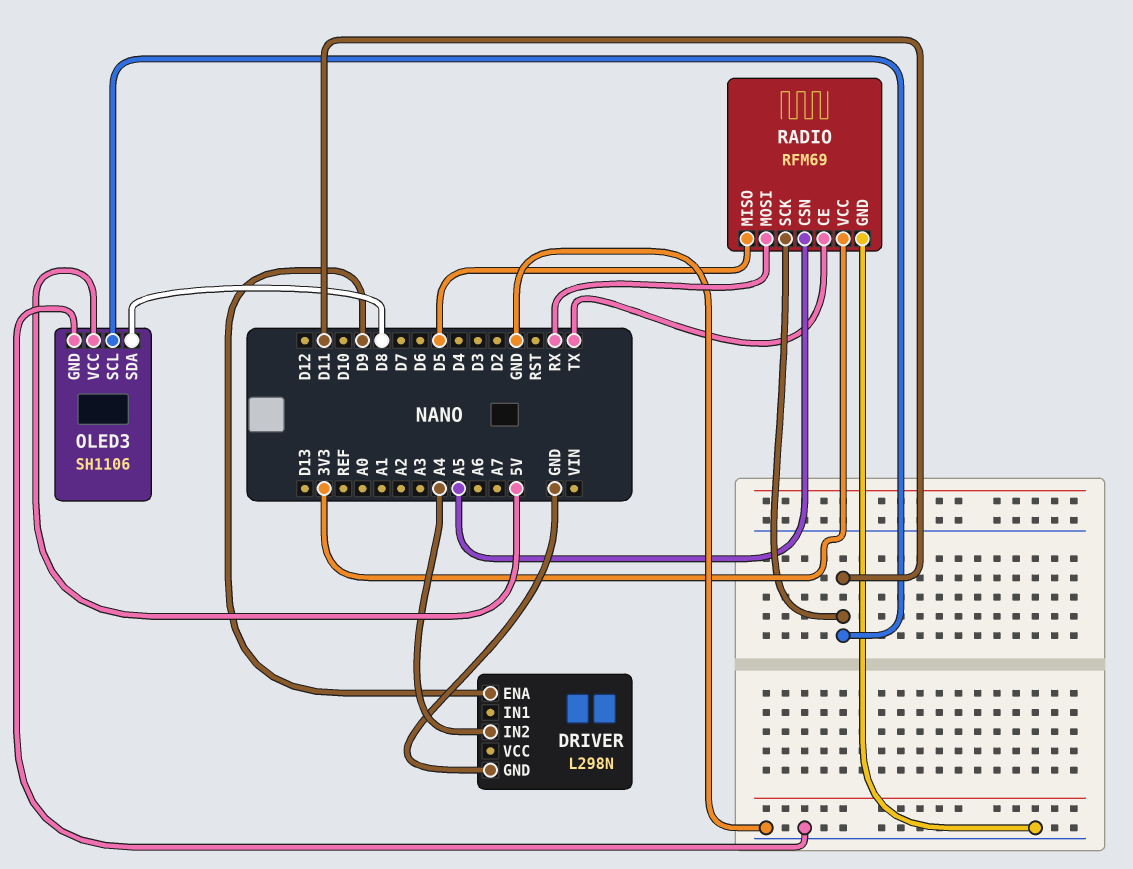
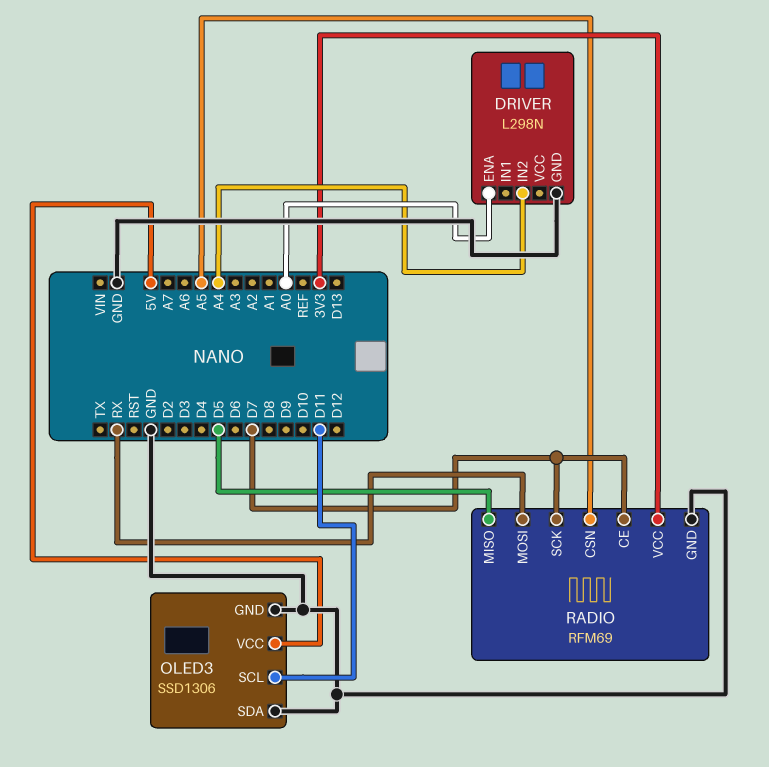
DRIVER pin ENA: D9 -> A0
OLED3: SH1106 -> SSD1306
OLED3 pin SDA: D8 -> GND
RADIO pin CE: TX -> D7
RADIO pin SCK: D11 -> D7

